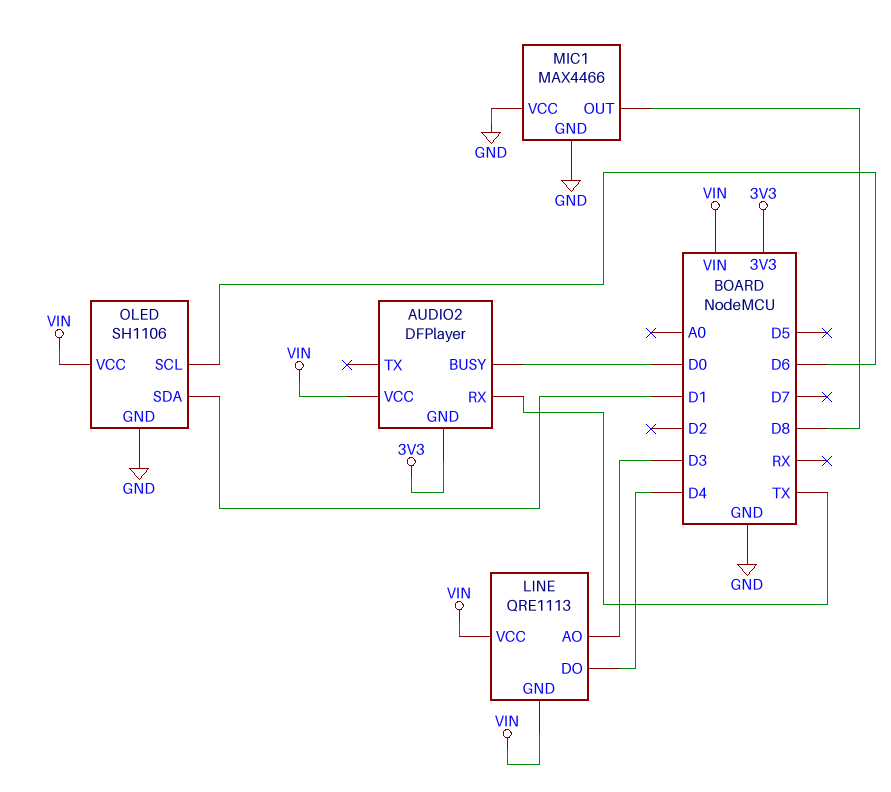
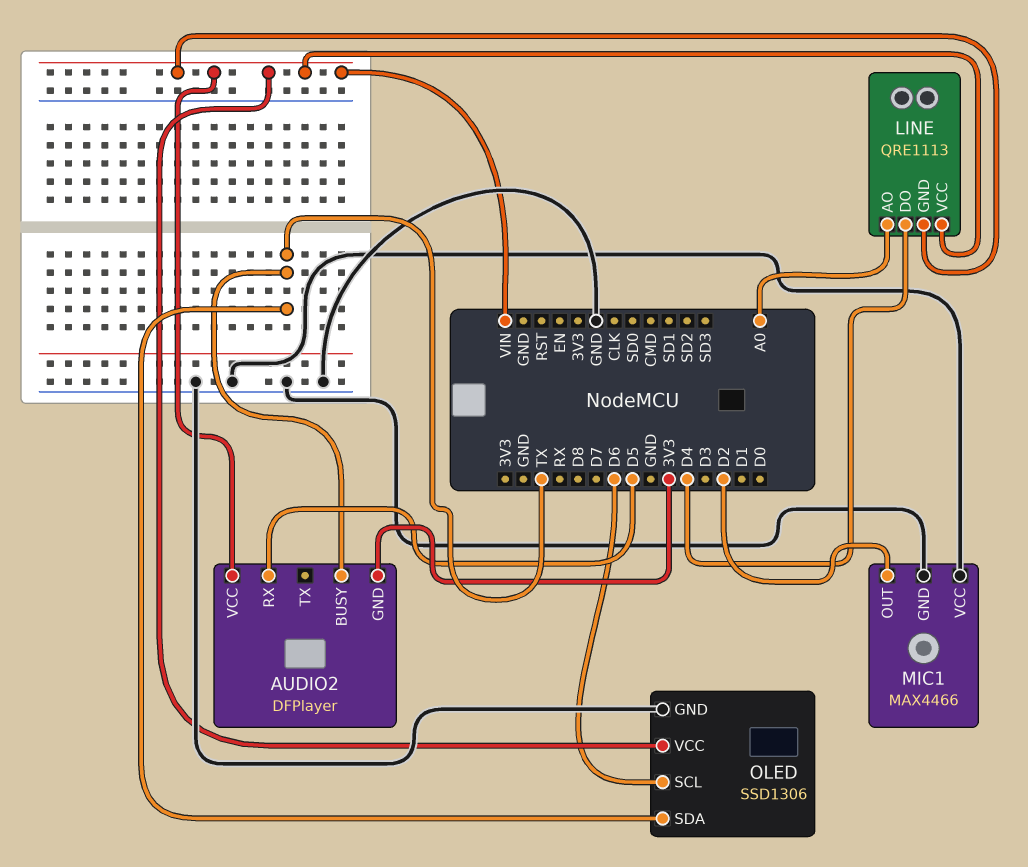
AUDIO2 pin BUSY: D0 -> TX
AUDIO2 pin RX: TX -> D5
LINE pin AO: D3 -> A0
MIC1 pin OUT: D8 -> D2
OLED: SH1106 -> SSD1306
OLED pin SDA: D1 -> TX

